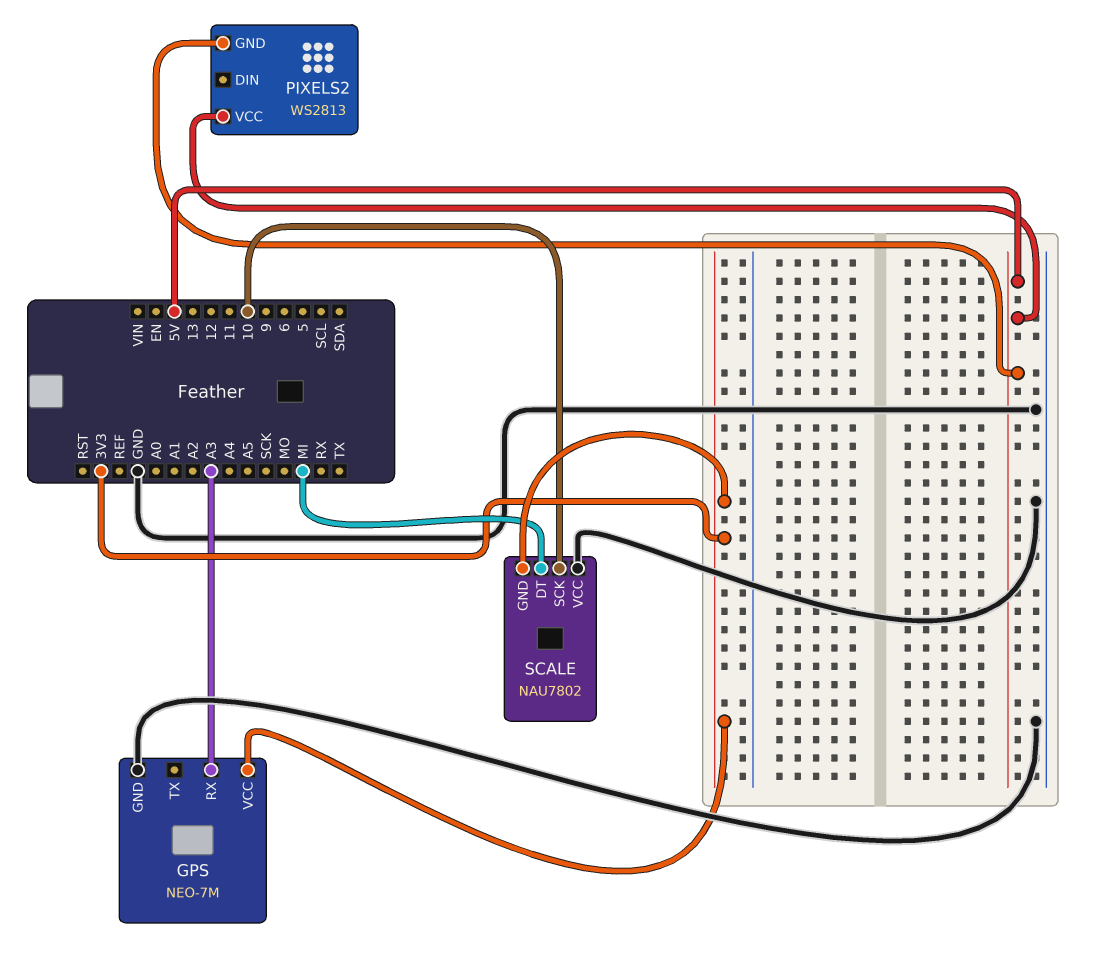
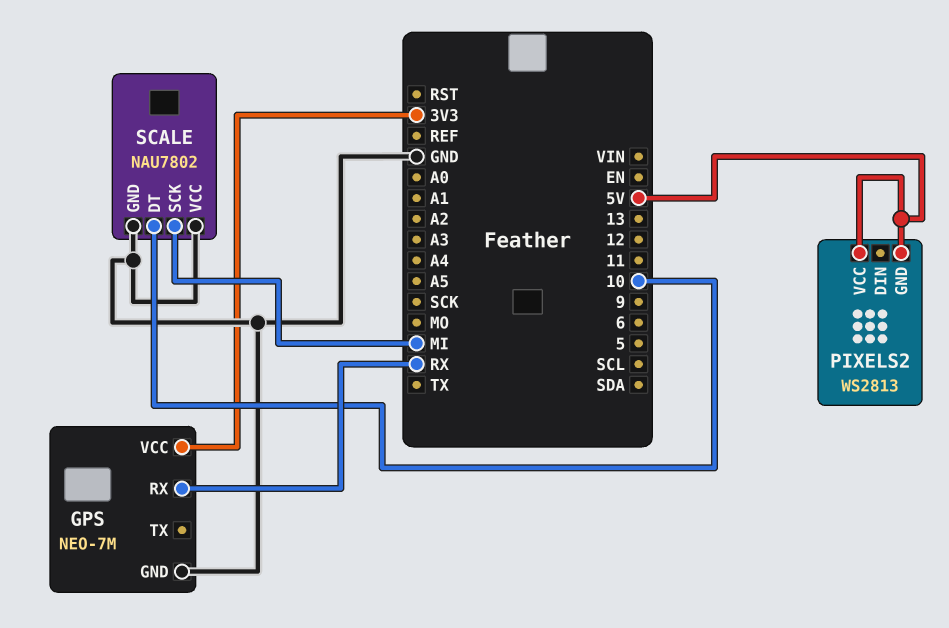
GPS pin RX: A3 -> RX
SCALE pin DT: MI -> 10
SCALE pin GND: 3V3 -> GND
SCALE pin SCK: 10 -> MI

